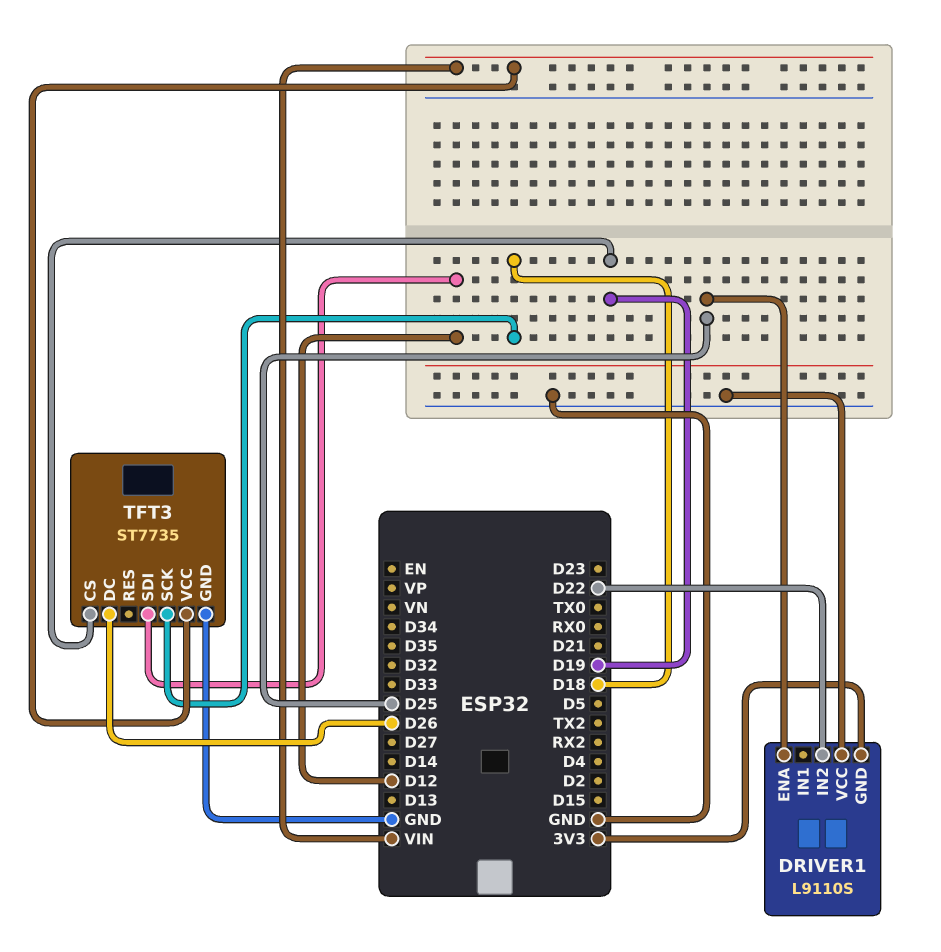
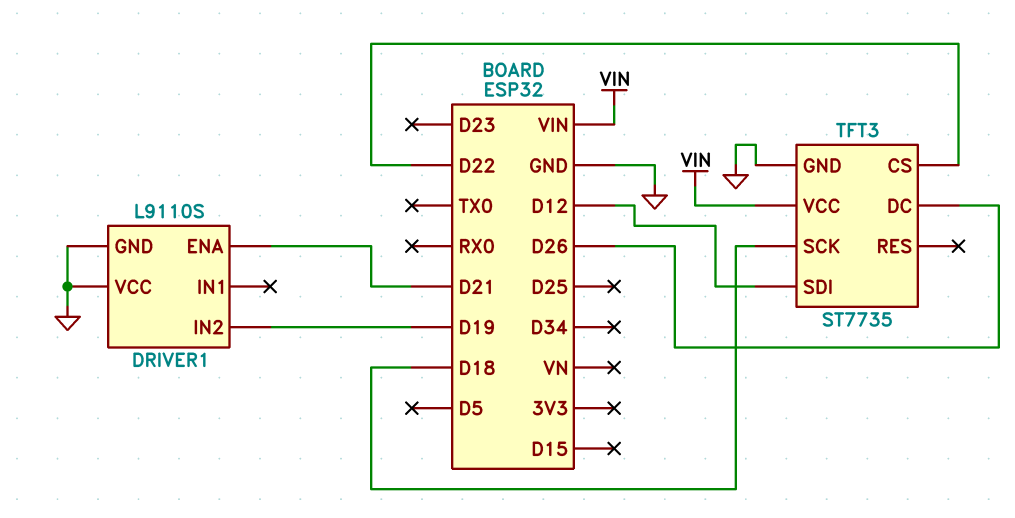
DRIVER1 pin ENA: D25 -> D21
DRIVER1 pin GND: 3V3 -> GND
DRIVER1 pin IN2: D22 -> D19
TFT3 pin CS: D19 -> D22

